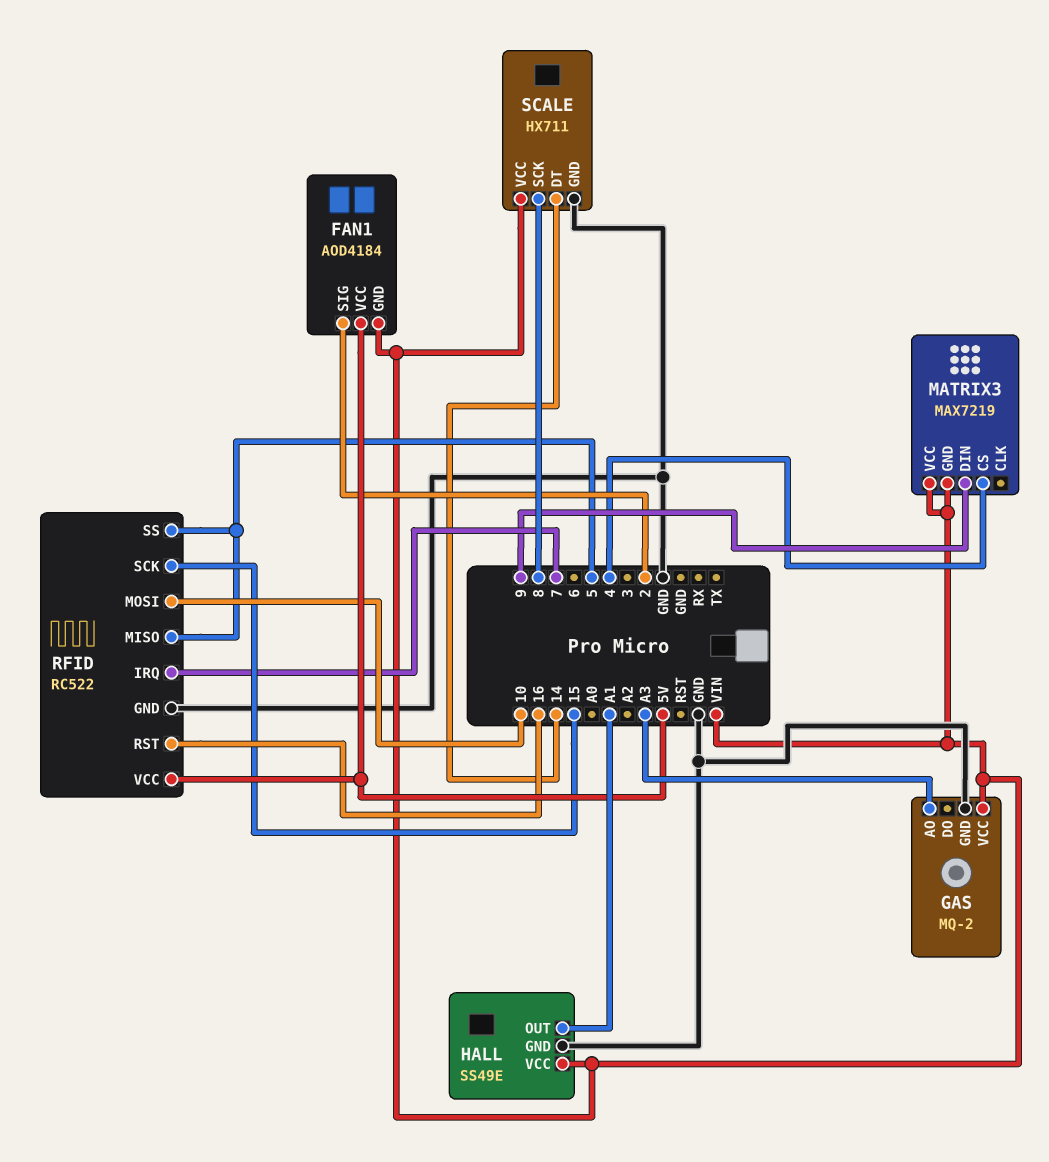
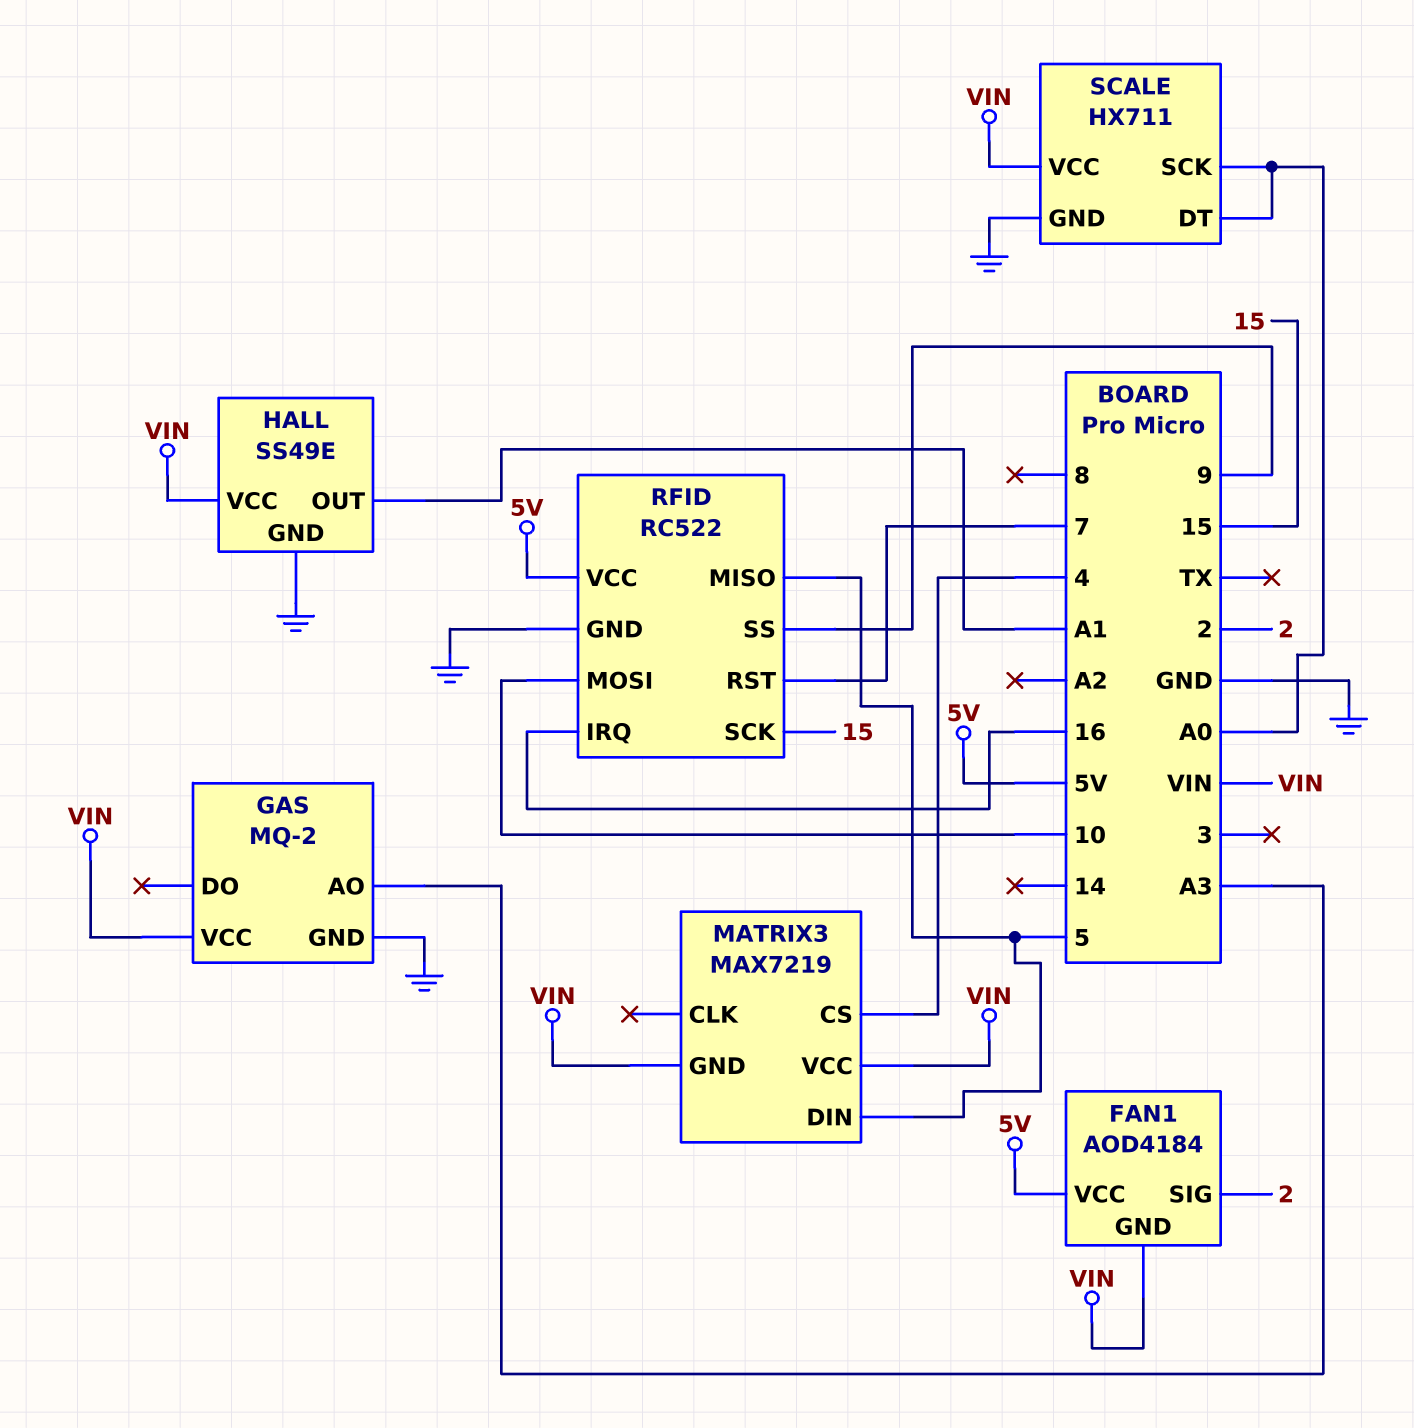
MATRIX3 pin DIN: 9 -> 5
RFID pin IRQ: 7 -> 16
RFID pin RST: 16 -> 7
RFID pin SS: 5 -> 9
SCALE pin DT: 14 -> A0
SCALE pin SCK: 8 -> A0

